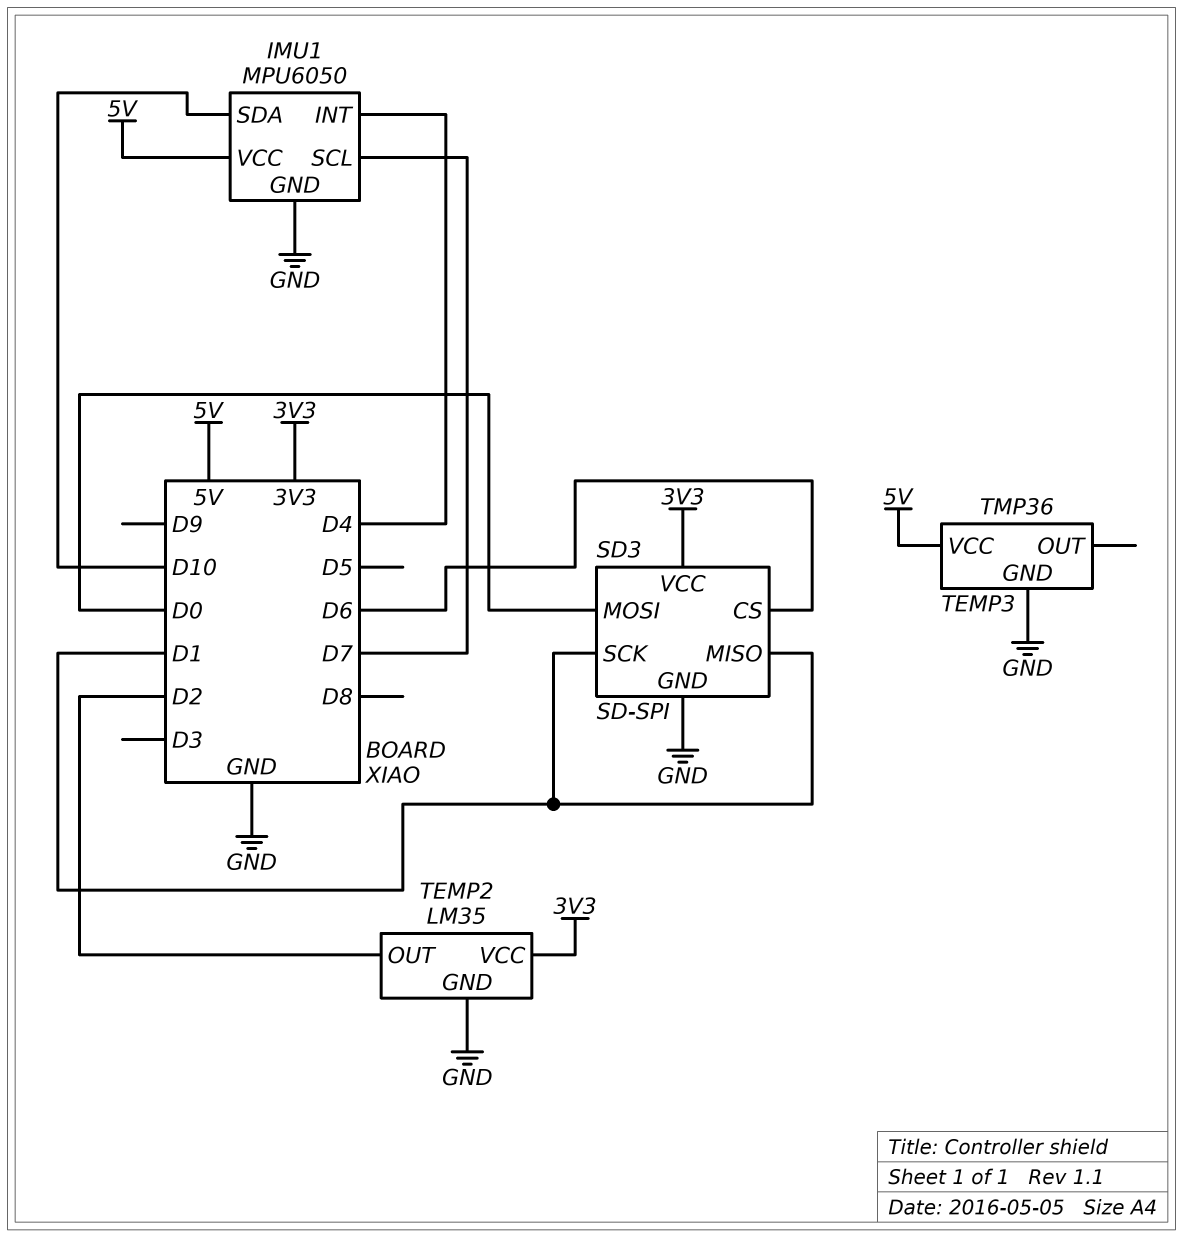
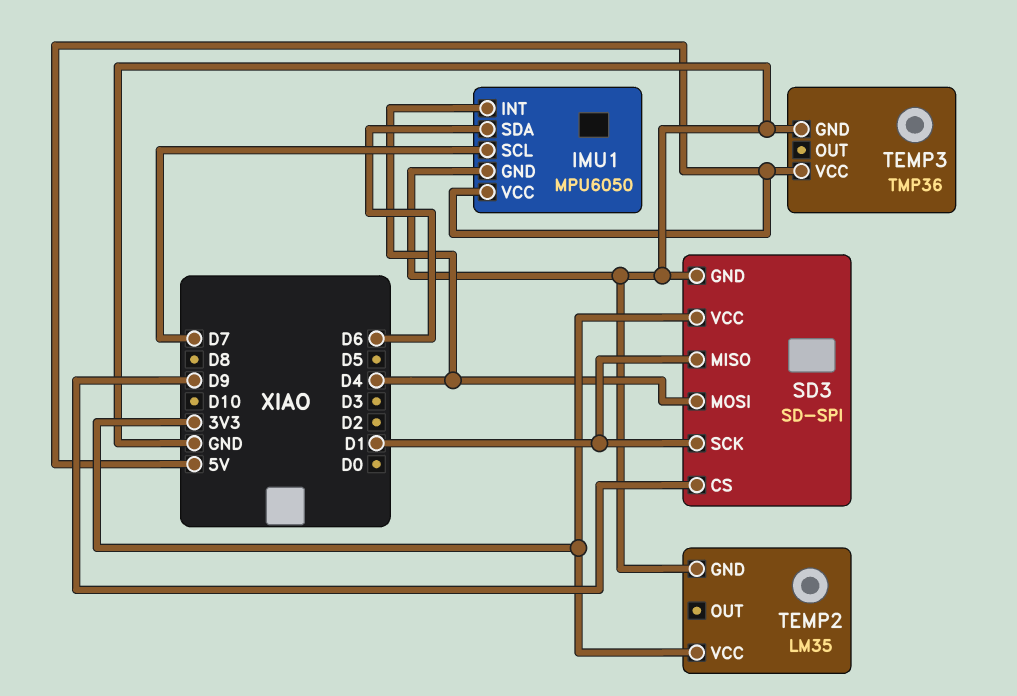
IMU1 pin SDA: D10 -> D6
SD3 pin CS: D6 -> D9
SD3 pin MOSI: D0 -> D4
TEMP2 pin OUT: D2 -> none

